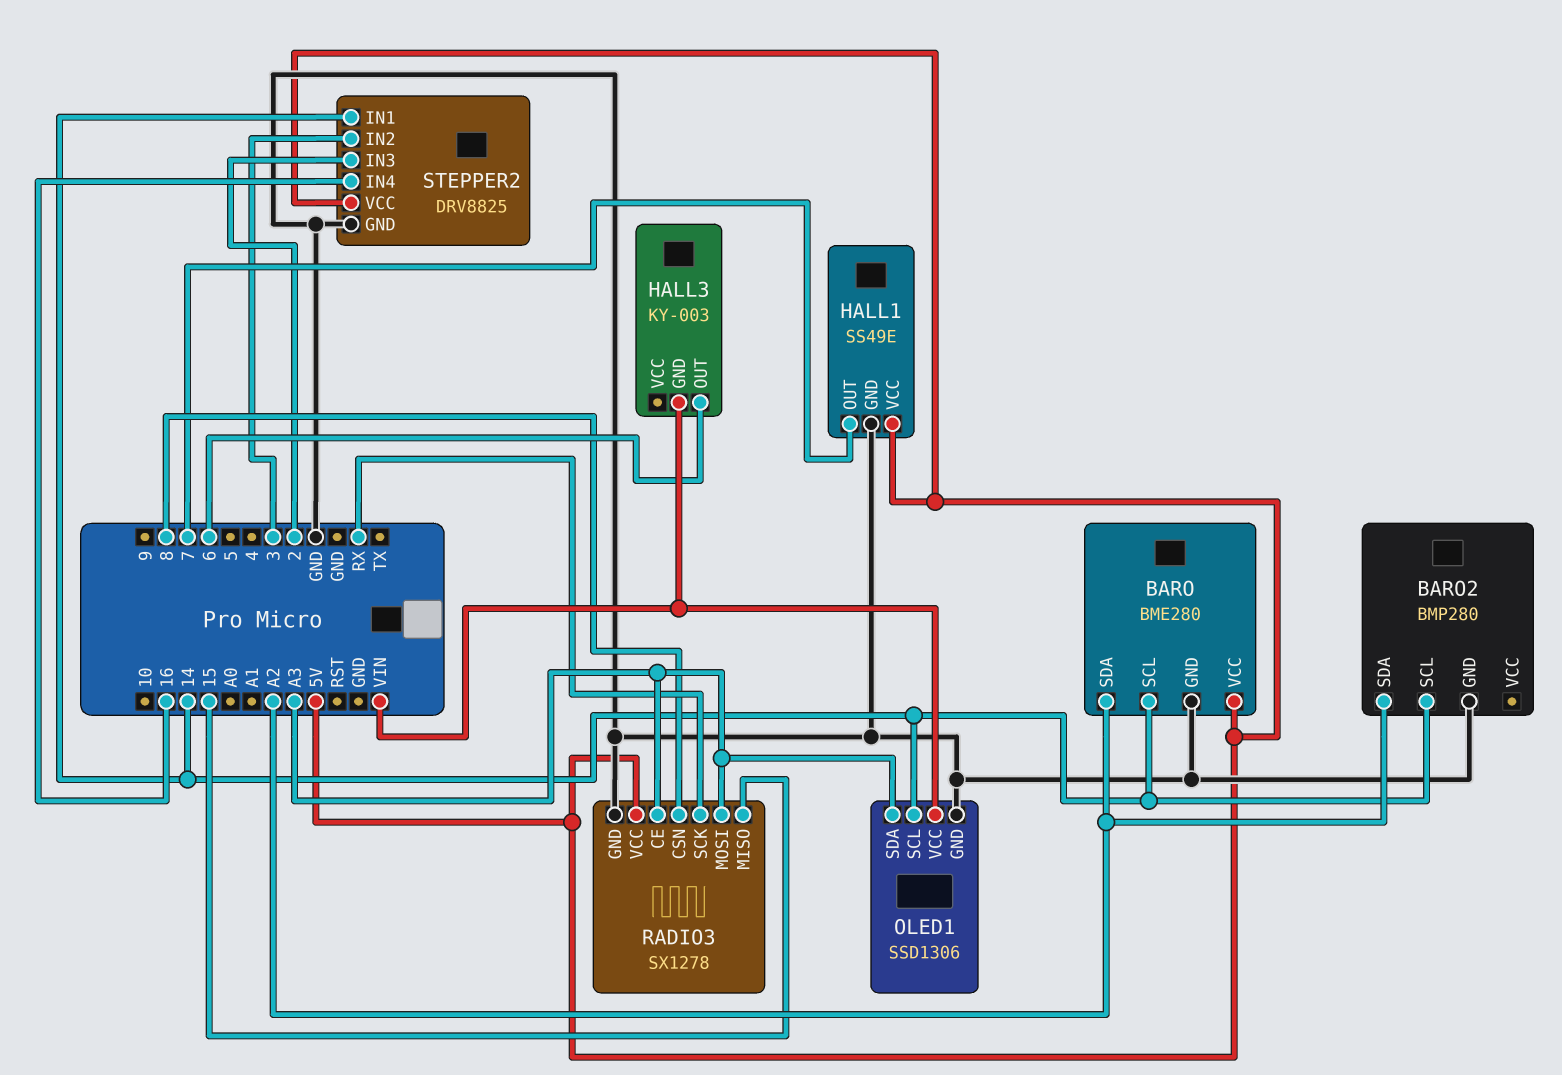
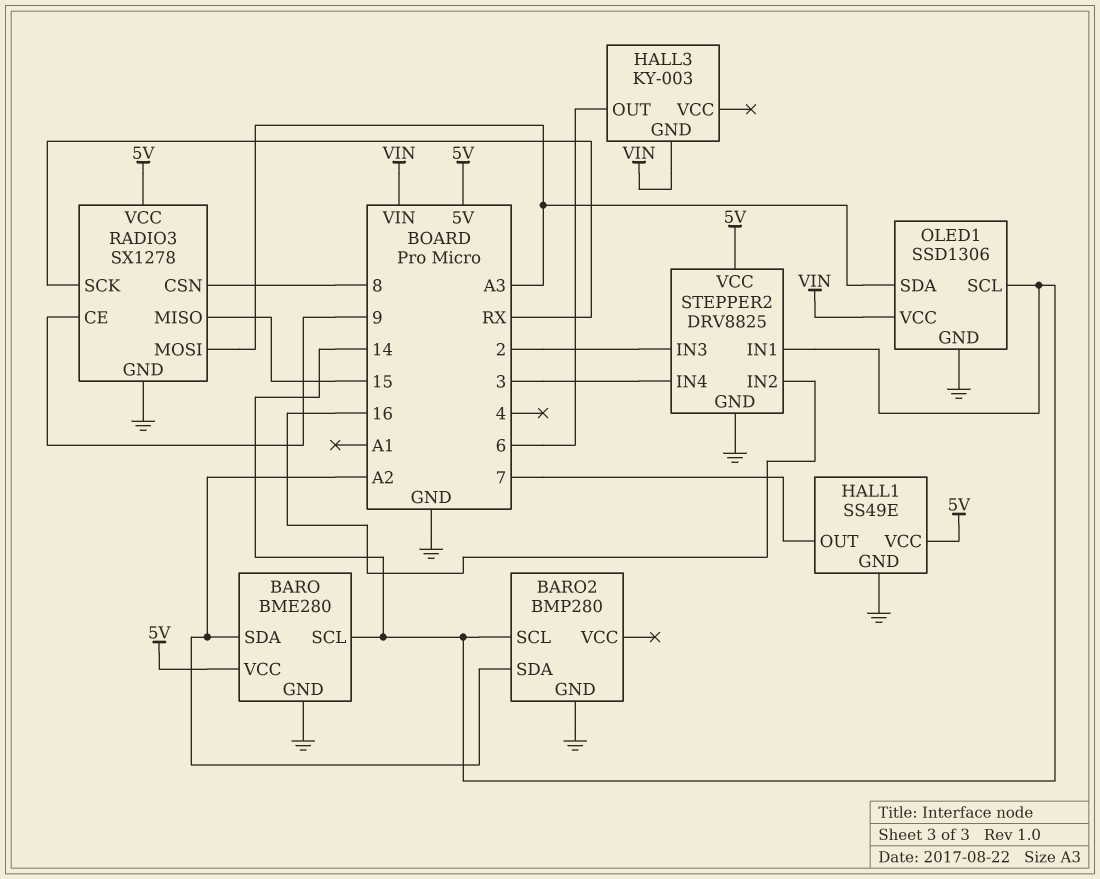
RADIO3 pin CE: A3 -> 9
STEPPER2 pin IN2: 3 -> 16
STEPPER2 pin IN4: 16 -> 3

